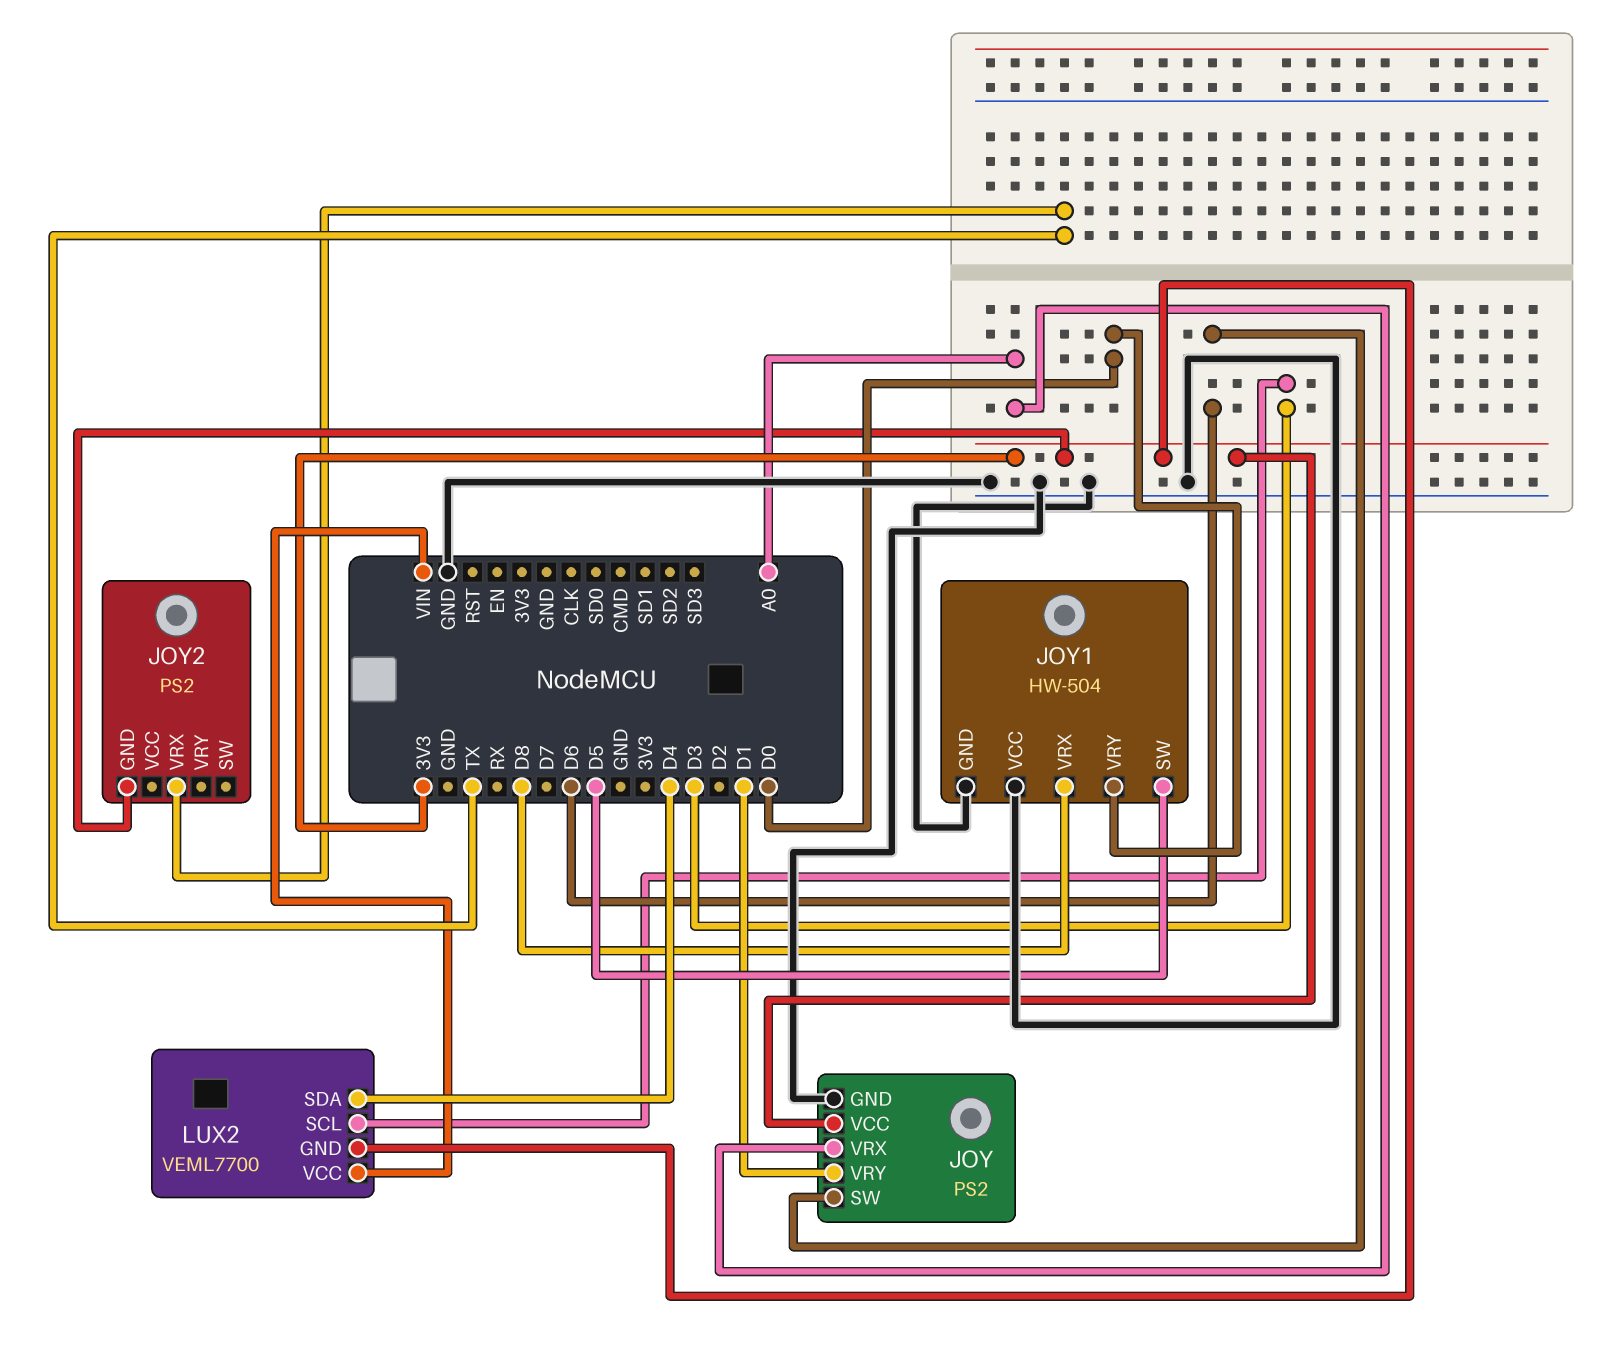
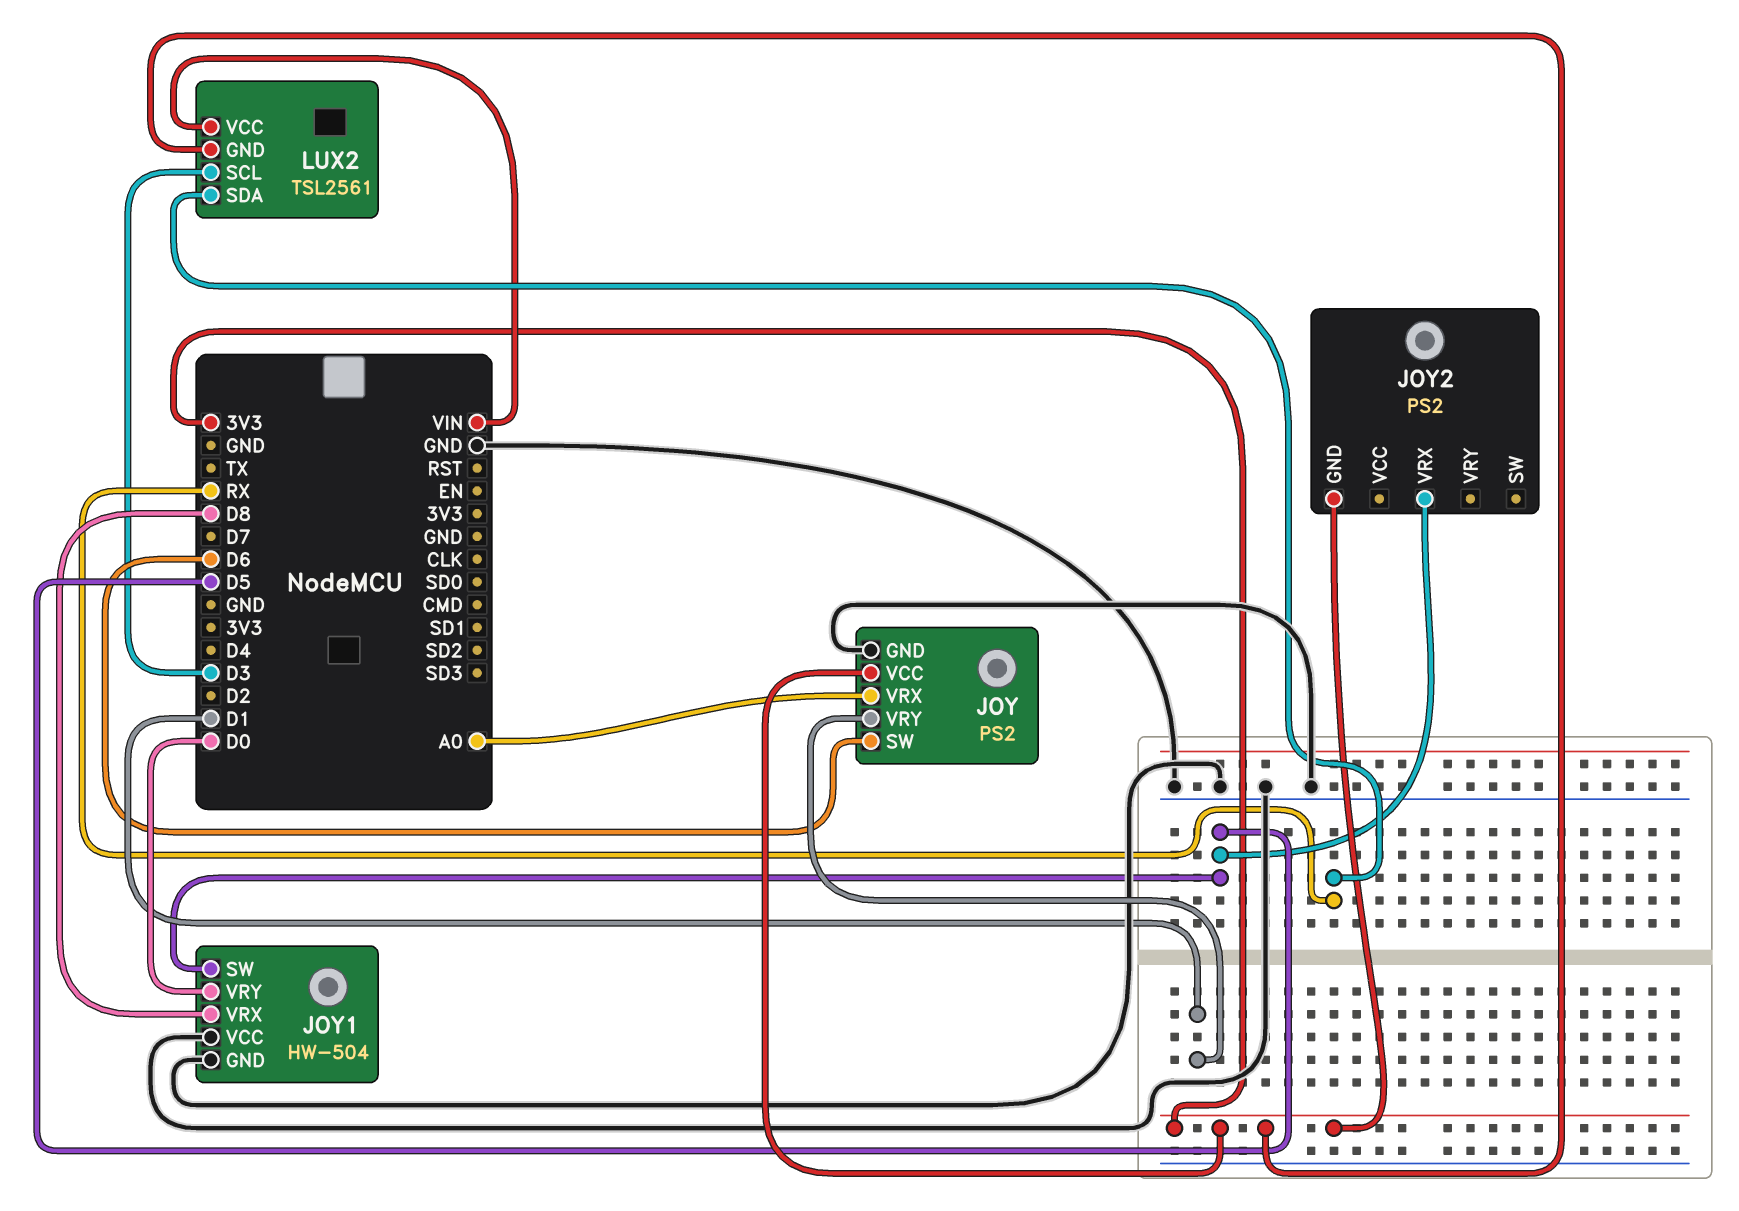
JOY2 pin VRX: TX -> D5
LUX2: VEML7700 -> TSL2561
LUX2 pin SDA: D4 -> RX

